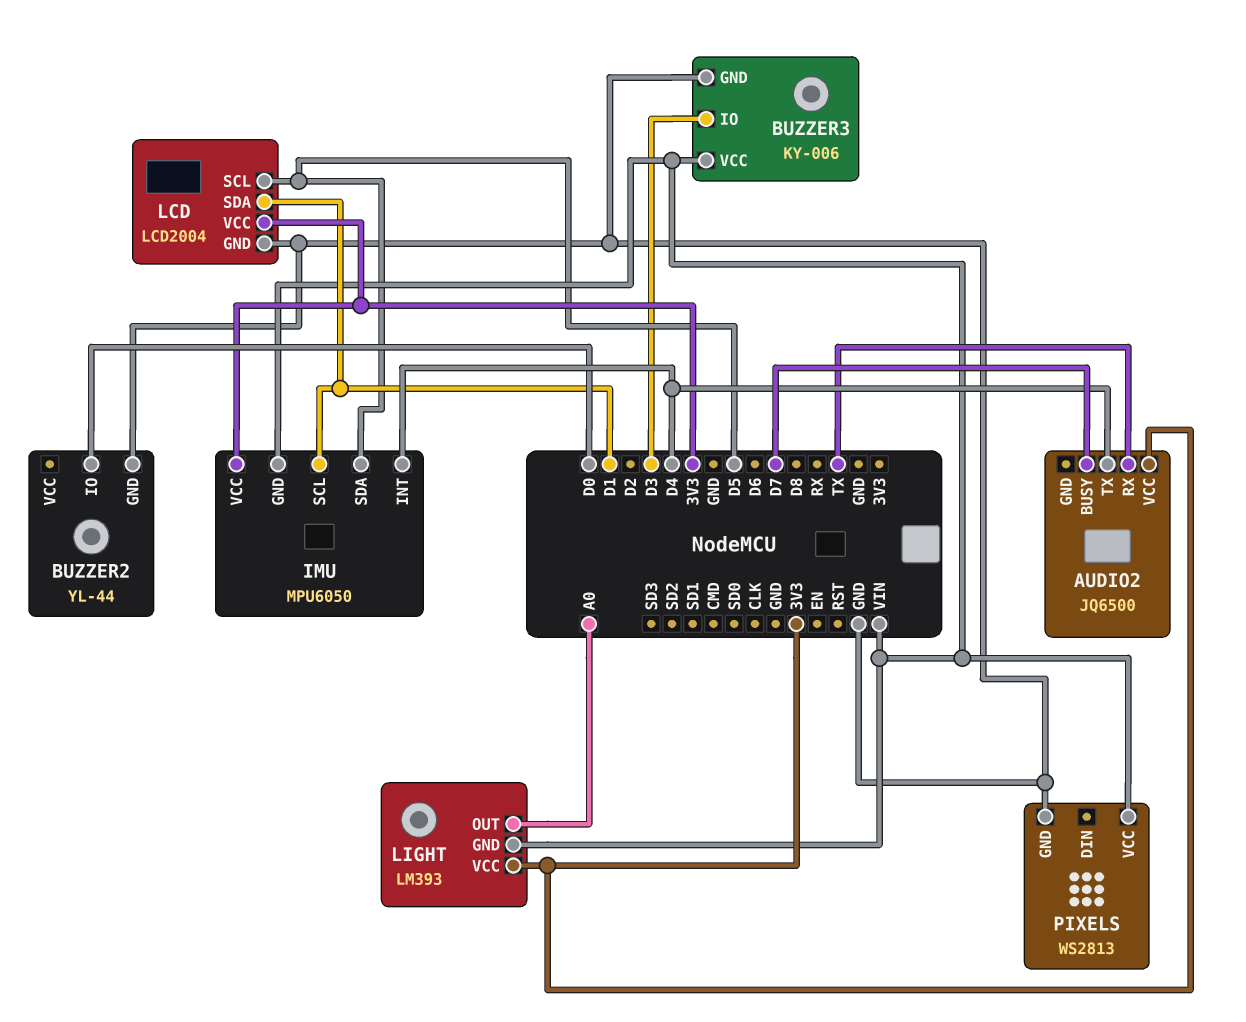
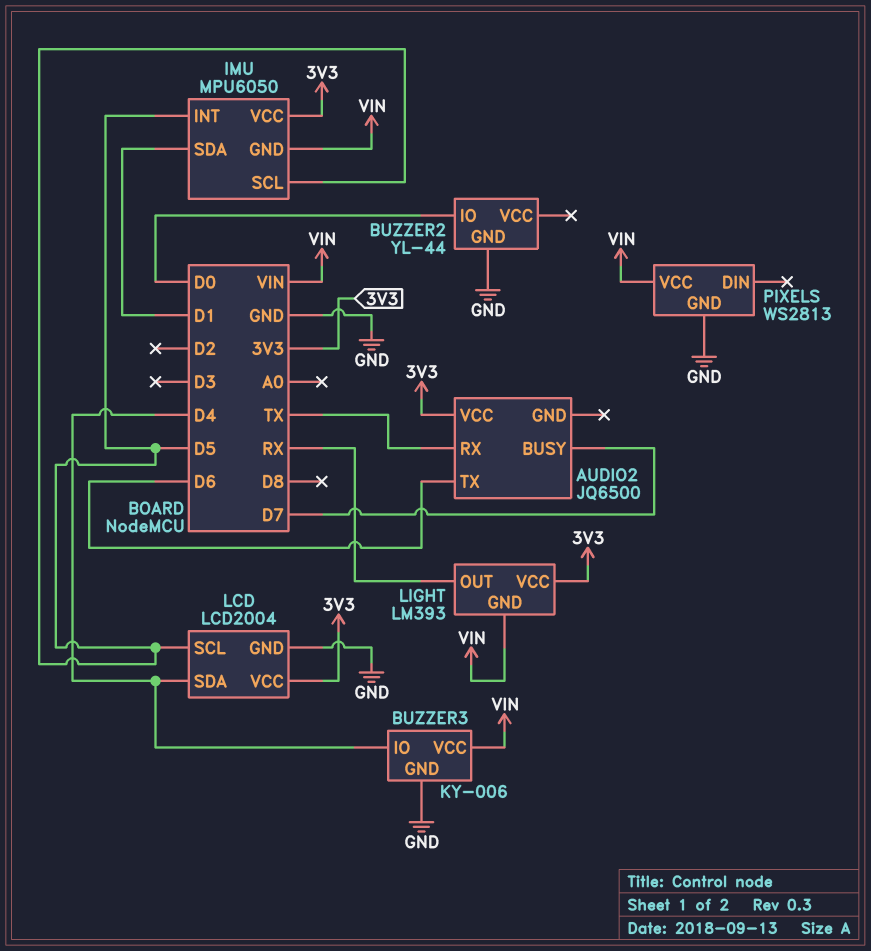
AUDIO2 pin TX: D4 -> D6
BUZZER3 pin IO: D3 -> D4
IMU pin INT: D4 -> D5
IMU pin SCL: D1 -> D5
IMU pin SDA: D5 -> D1
LCD pin SDA: D1 -> D4
LIGHT pin OUT: A0 -> RX

